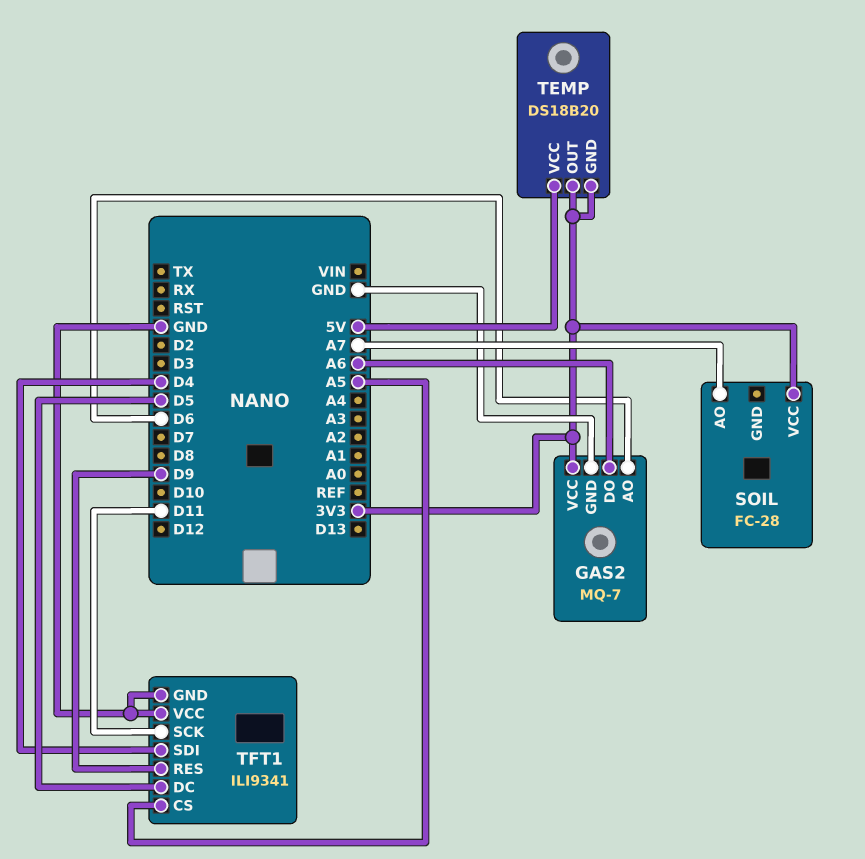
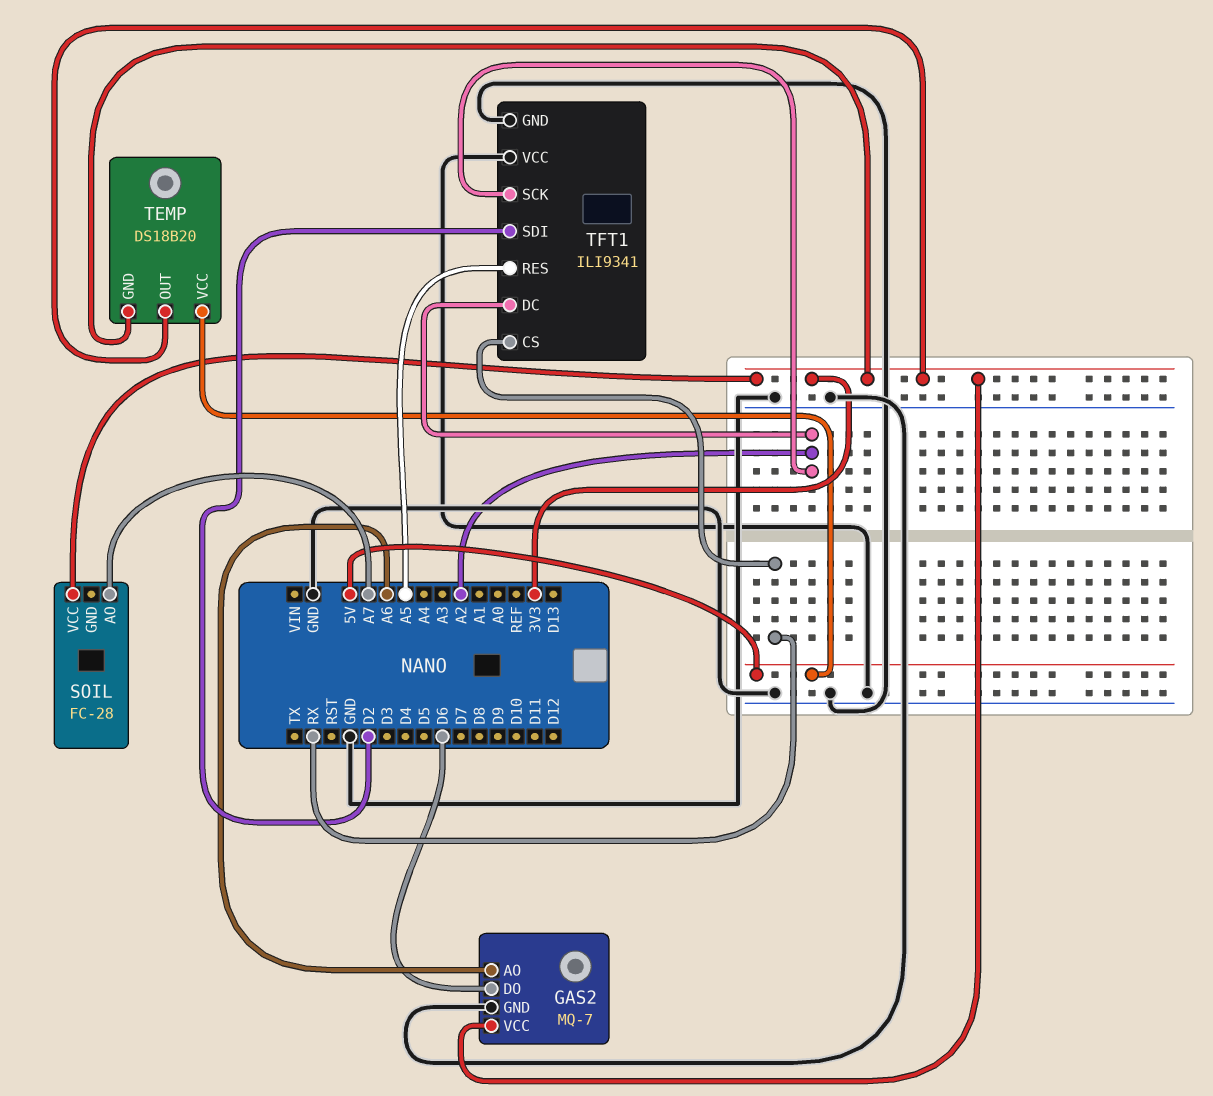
GAS2 pin AO: D6 -> A6
GAS2 pin DO: A6 -> D6
TFT1 pin CS: A5 -> RX
TFT1 pin DC: D5 -> A2
TFT1 pin RES: D9 -> A5
TFT1 pin SCK: D11 -> A2
TFT1 pin SDI: D4 -> D2

